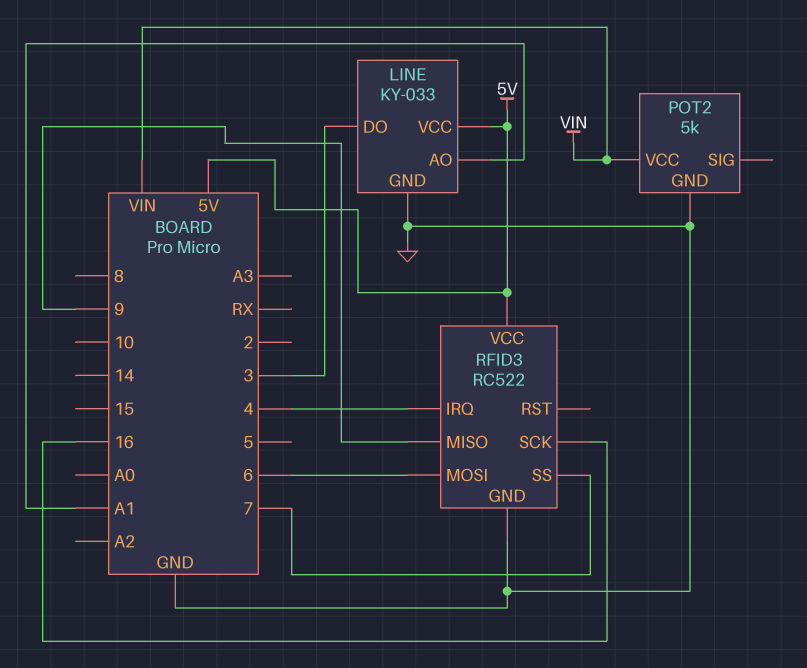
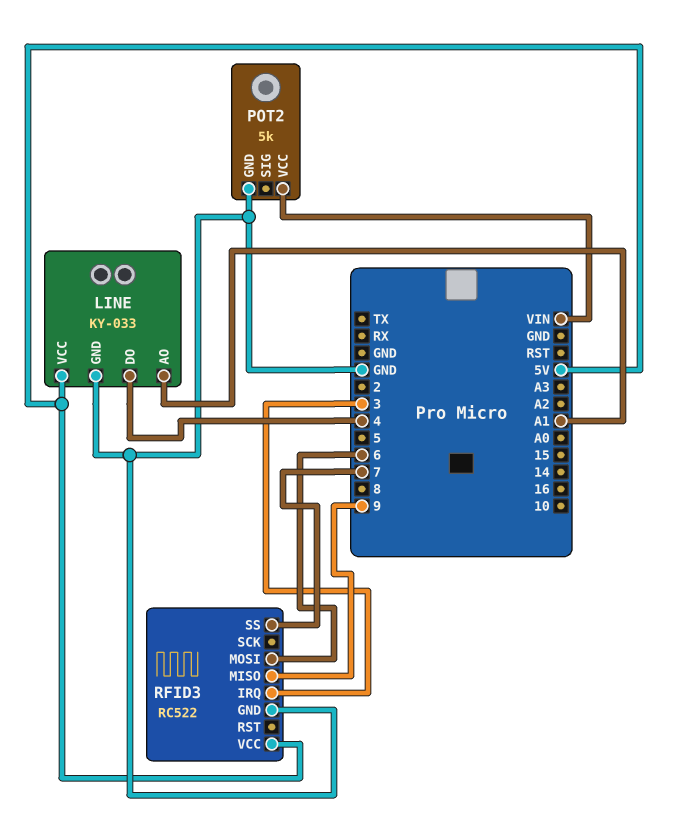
LINE pin DO: 3 -> 4
RFID3 pin IRQ: 4 -> 3
RFID3 pin SCK: 16 -> none

